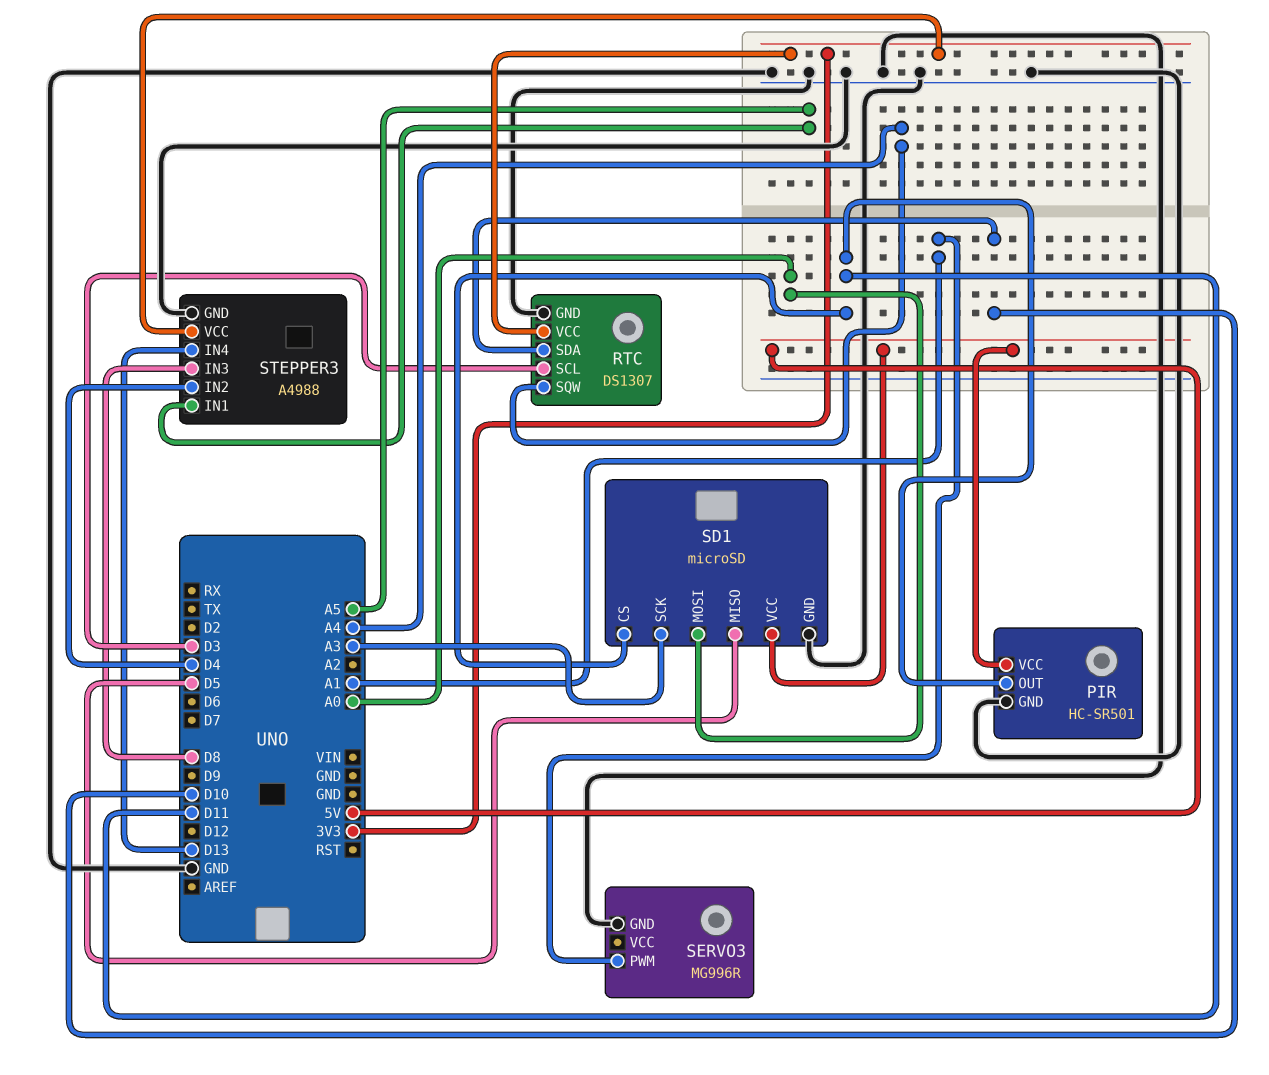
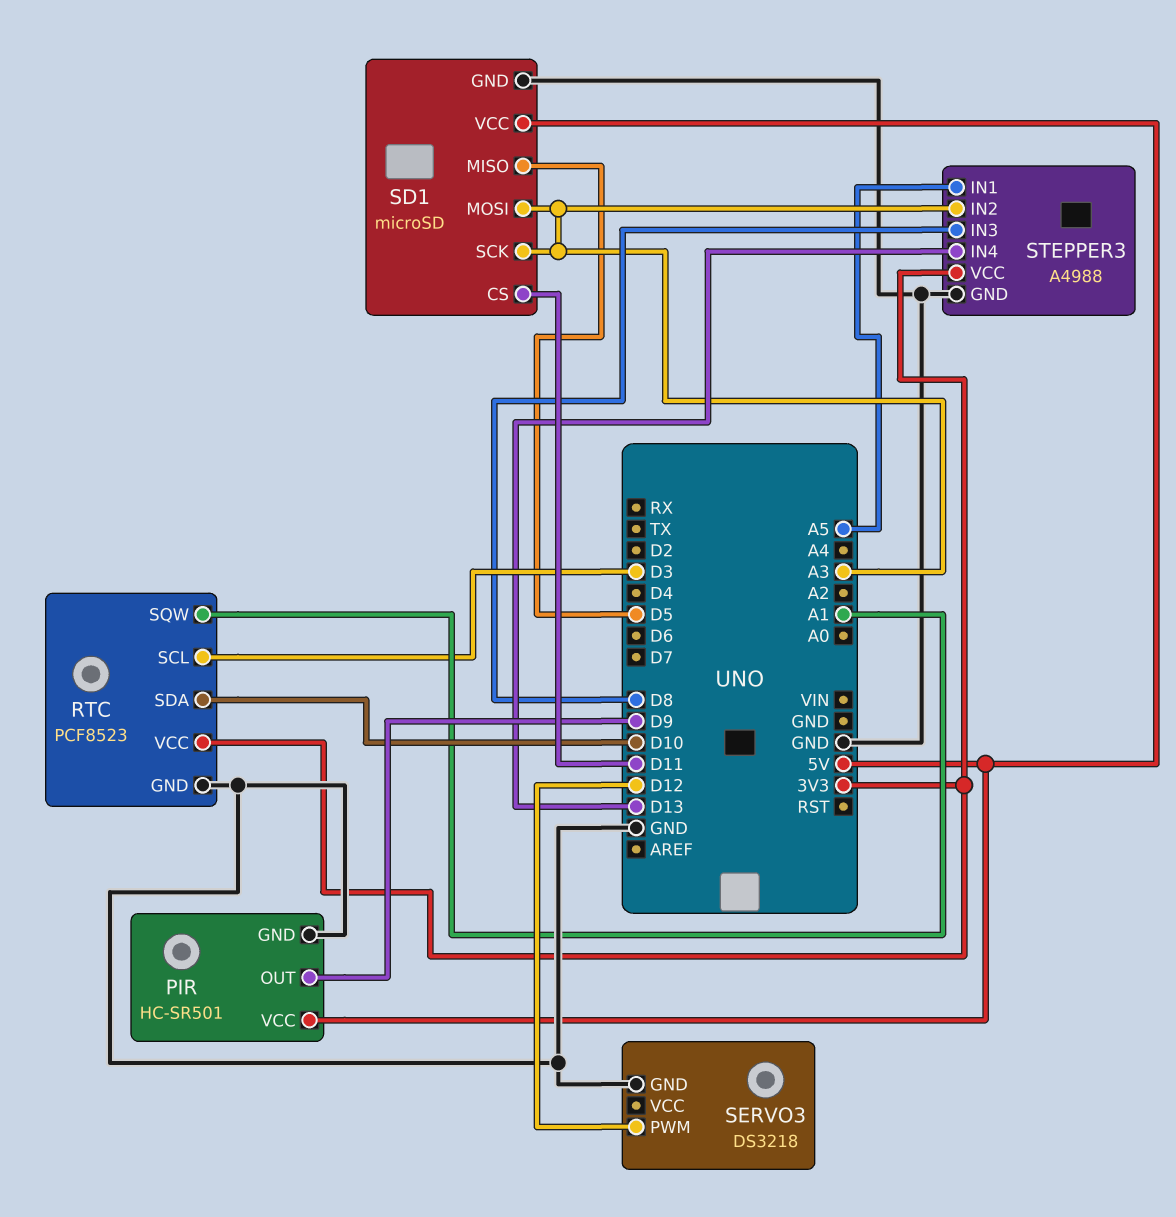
PIR pin OUT: D11 -> D9
RTC: DS1307 -> PCF8523
RTC pin SQW: A4 -> A1
SD1 pin MOSI: A0 -> A3
SERVO3: MG996R -> DS3218
SERVO3 pin PWM: A1 -> D12
STEPPER3 pin IN2: D4 -> A3

